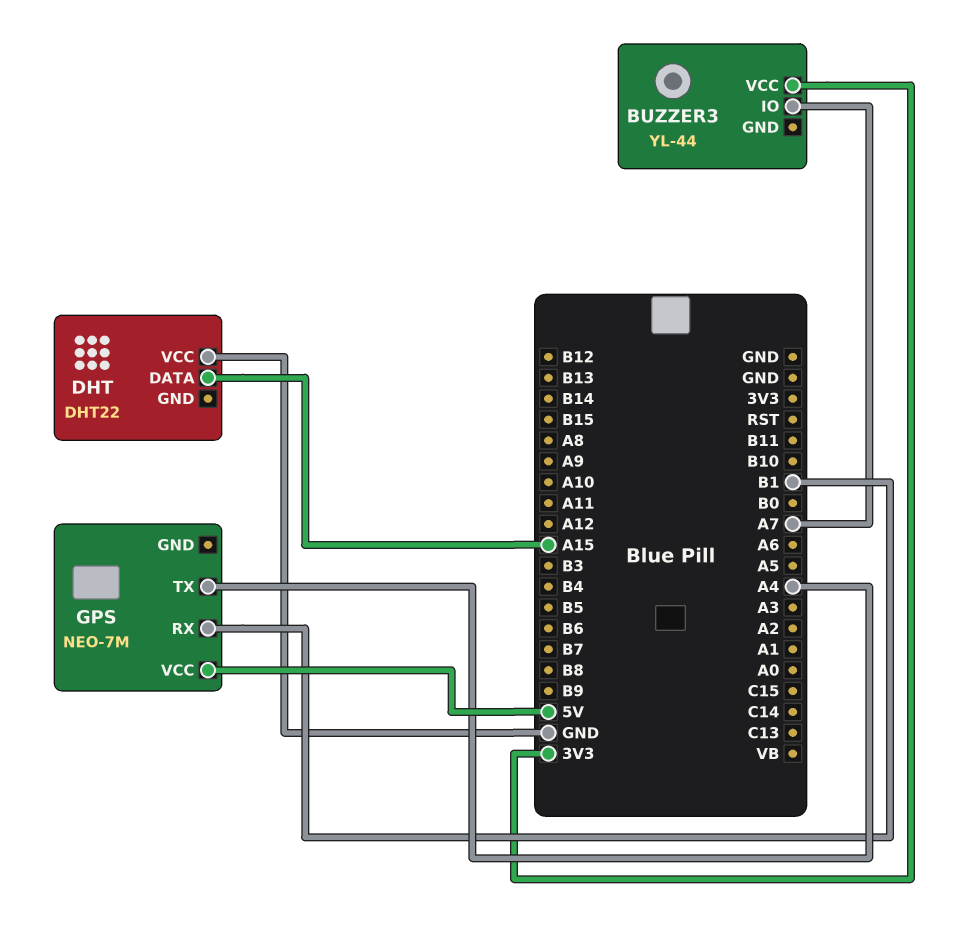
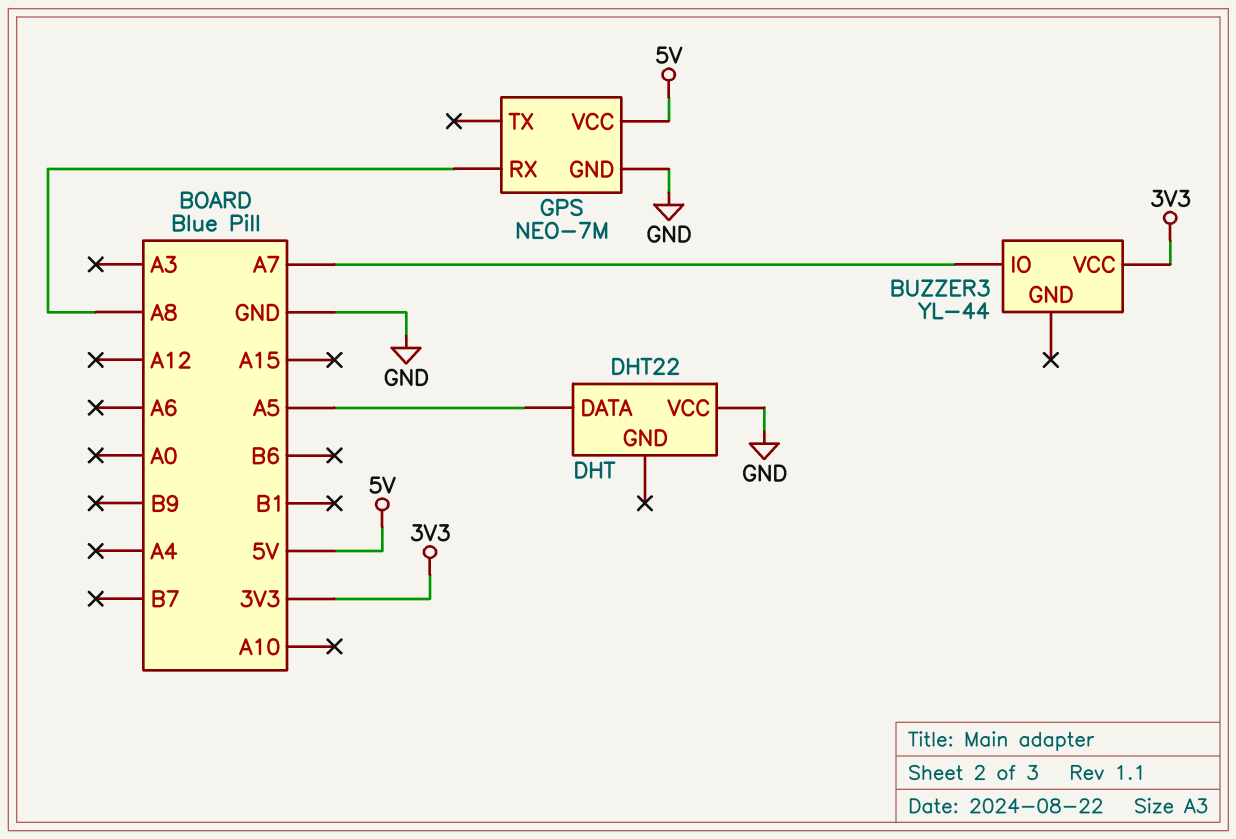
DHT pin DATA: A15 -> A5
GPS pin GND: none -> GND
GPS pin RX: B1 -> A8
GPS pin TX: A4 -> none

